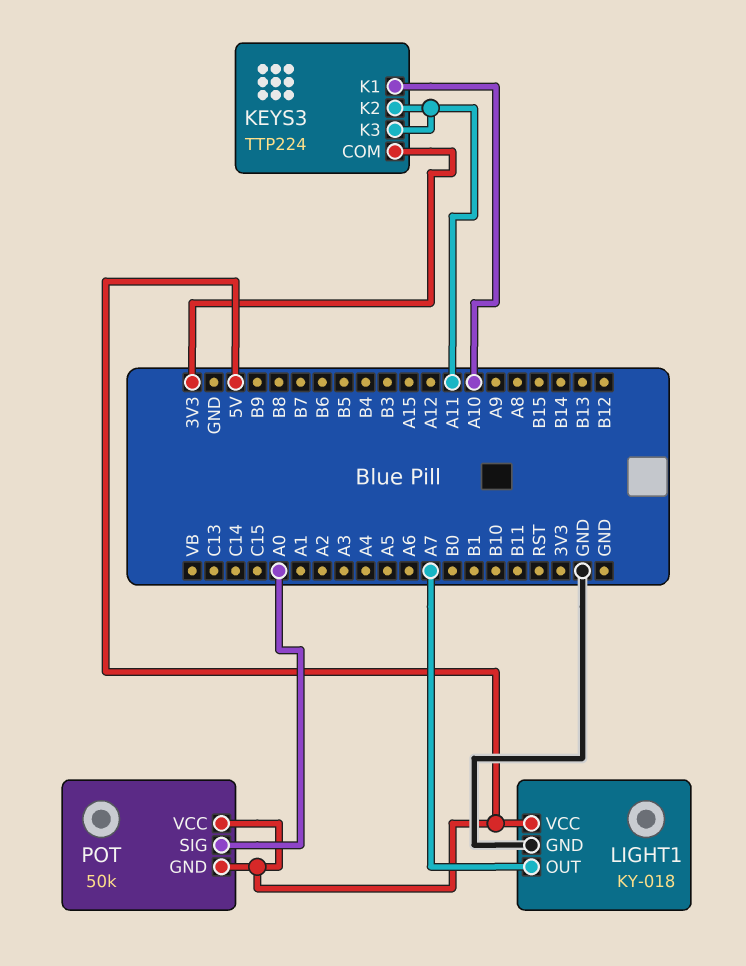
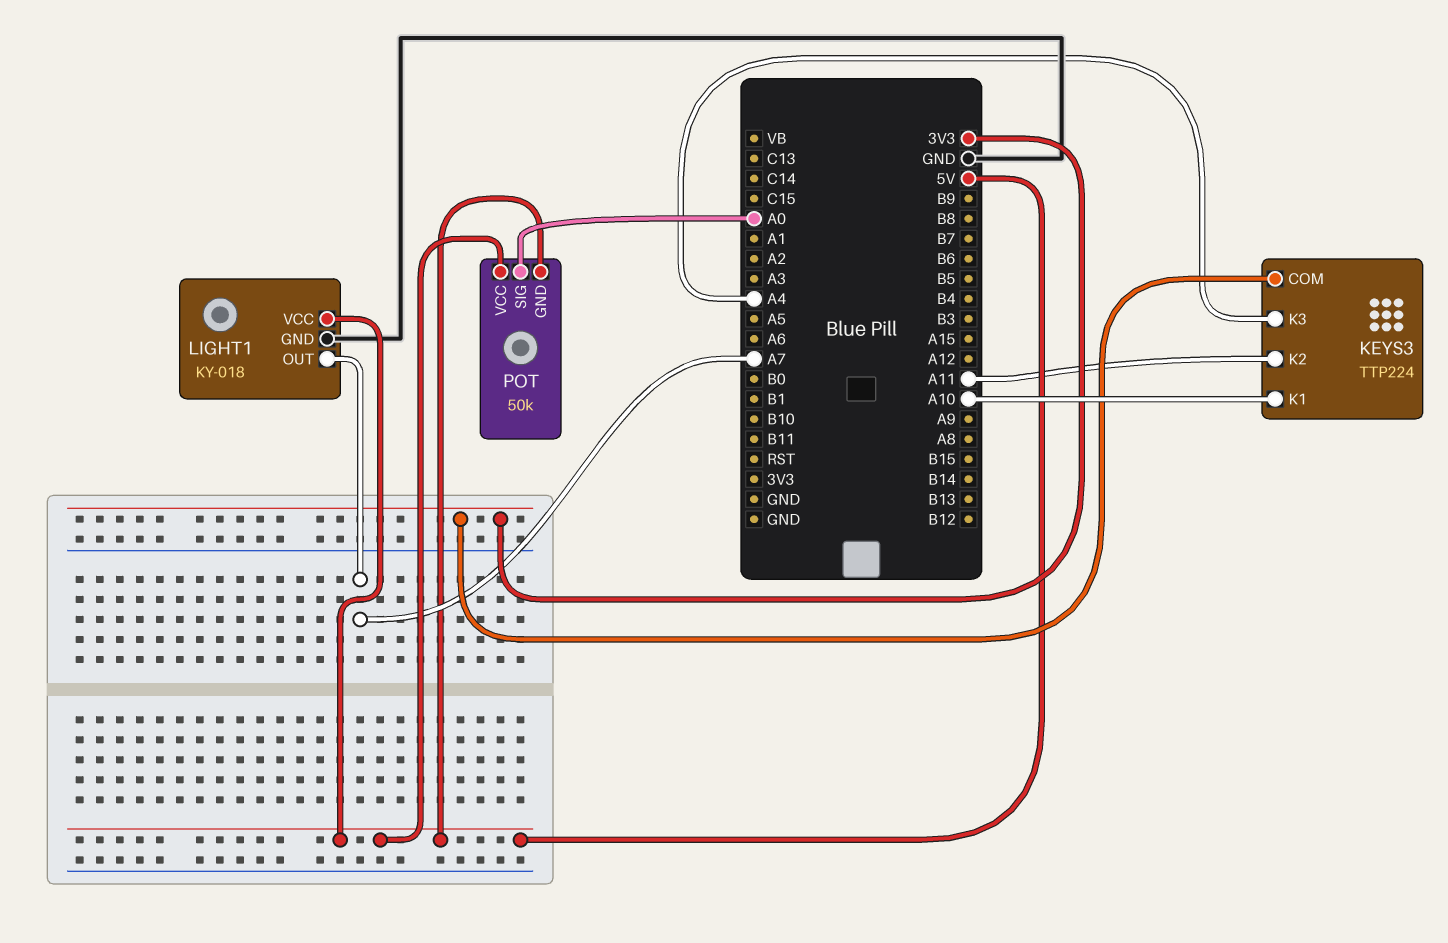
KEYS3 pin K3: A11 -> A4

